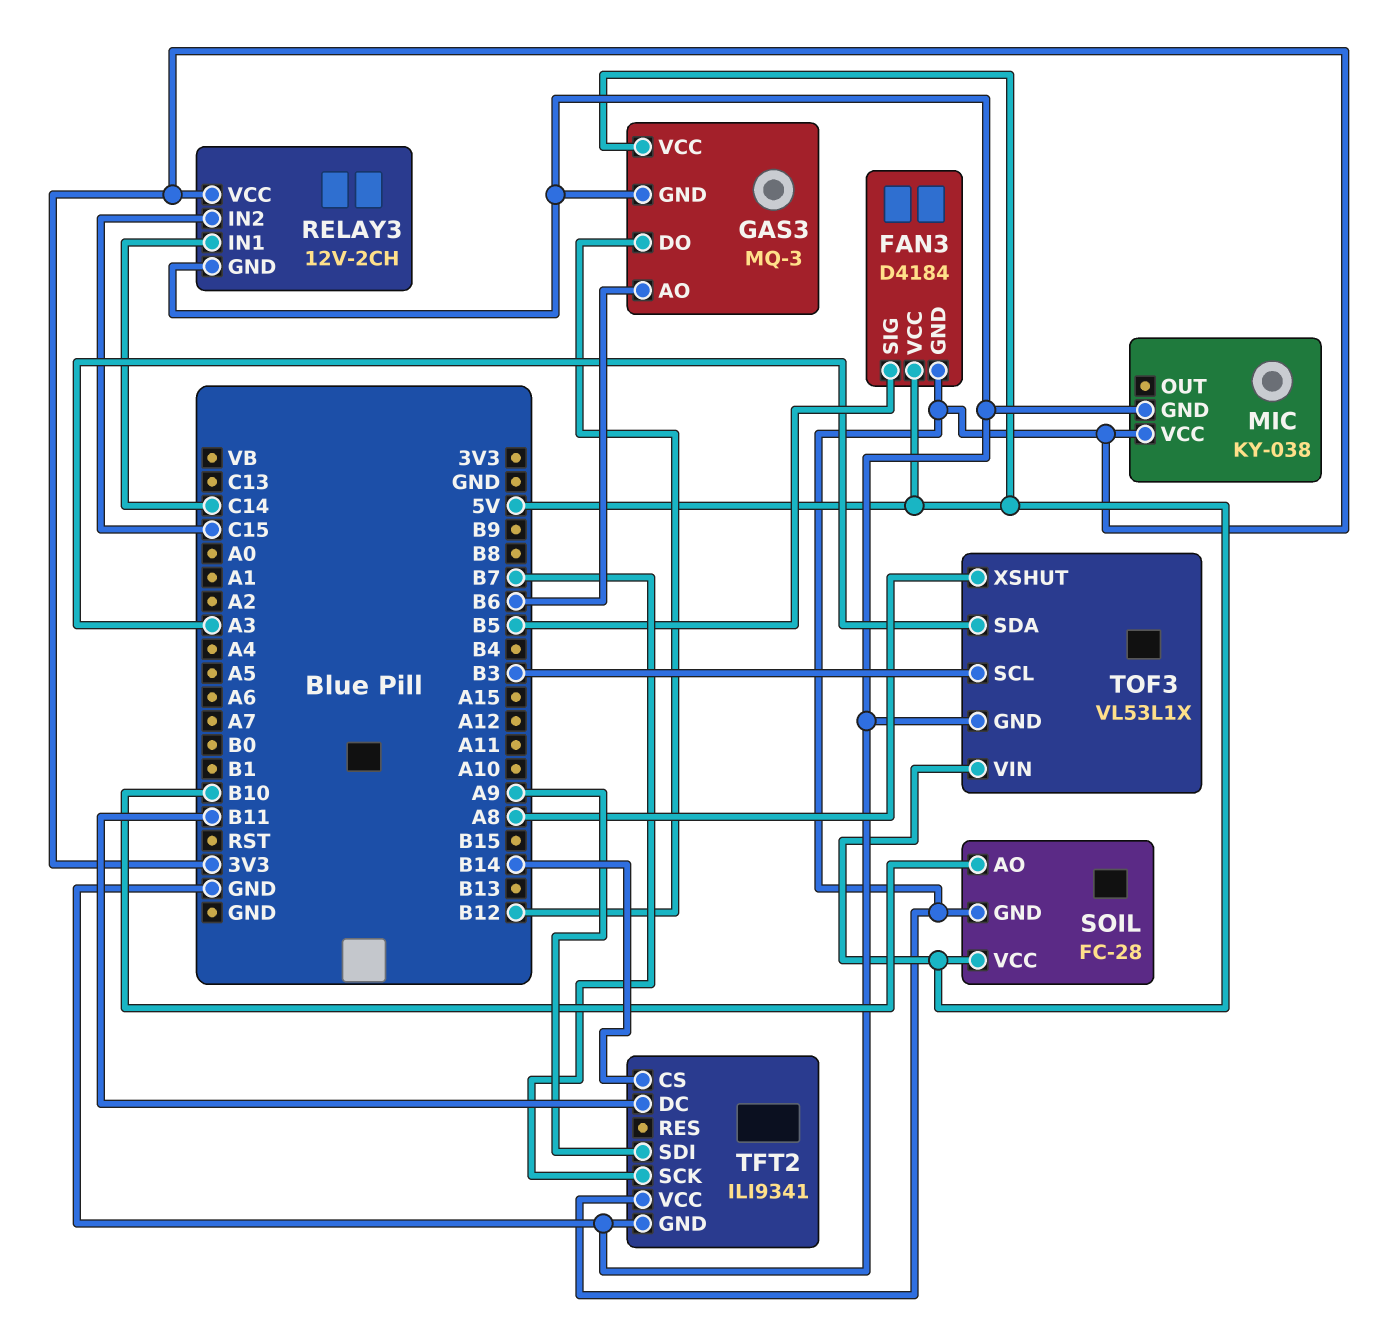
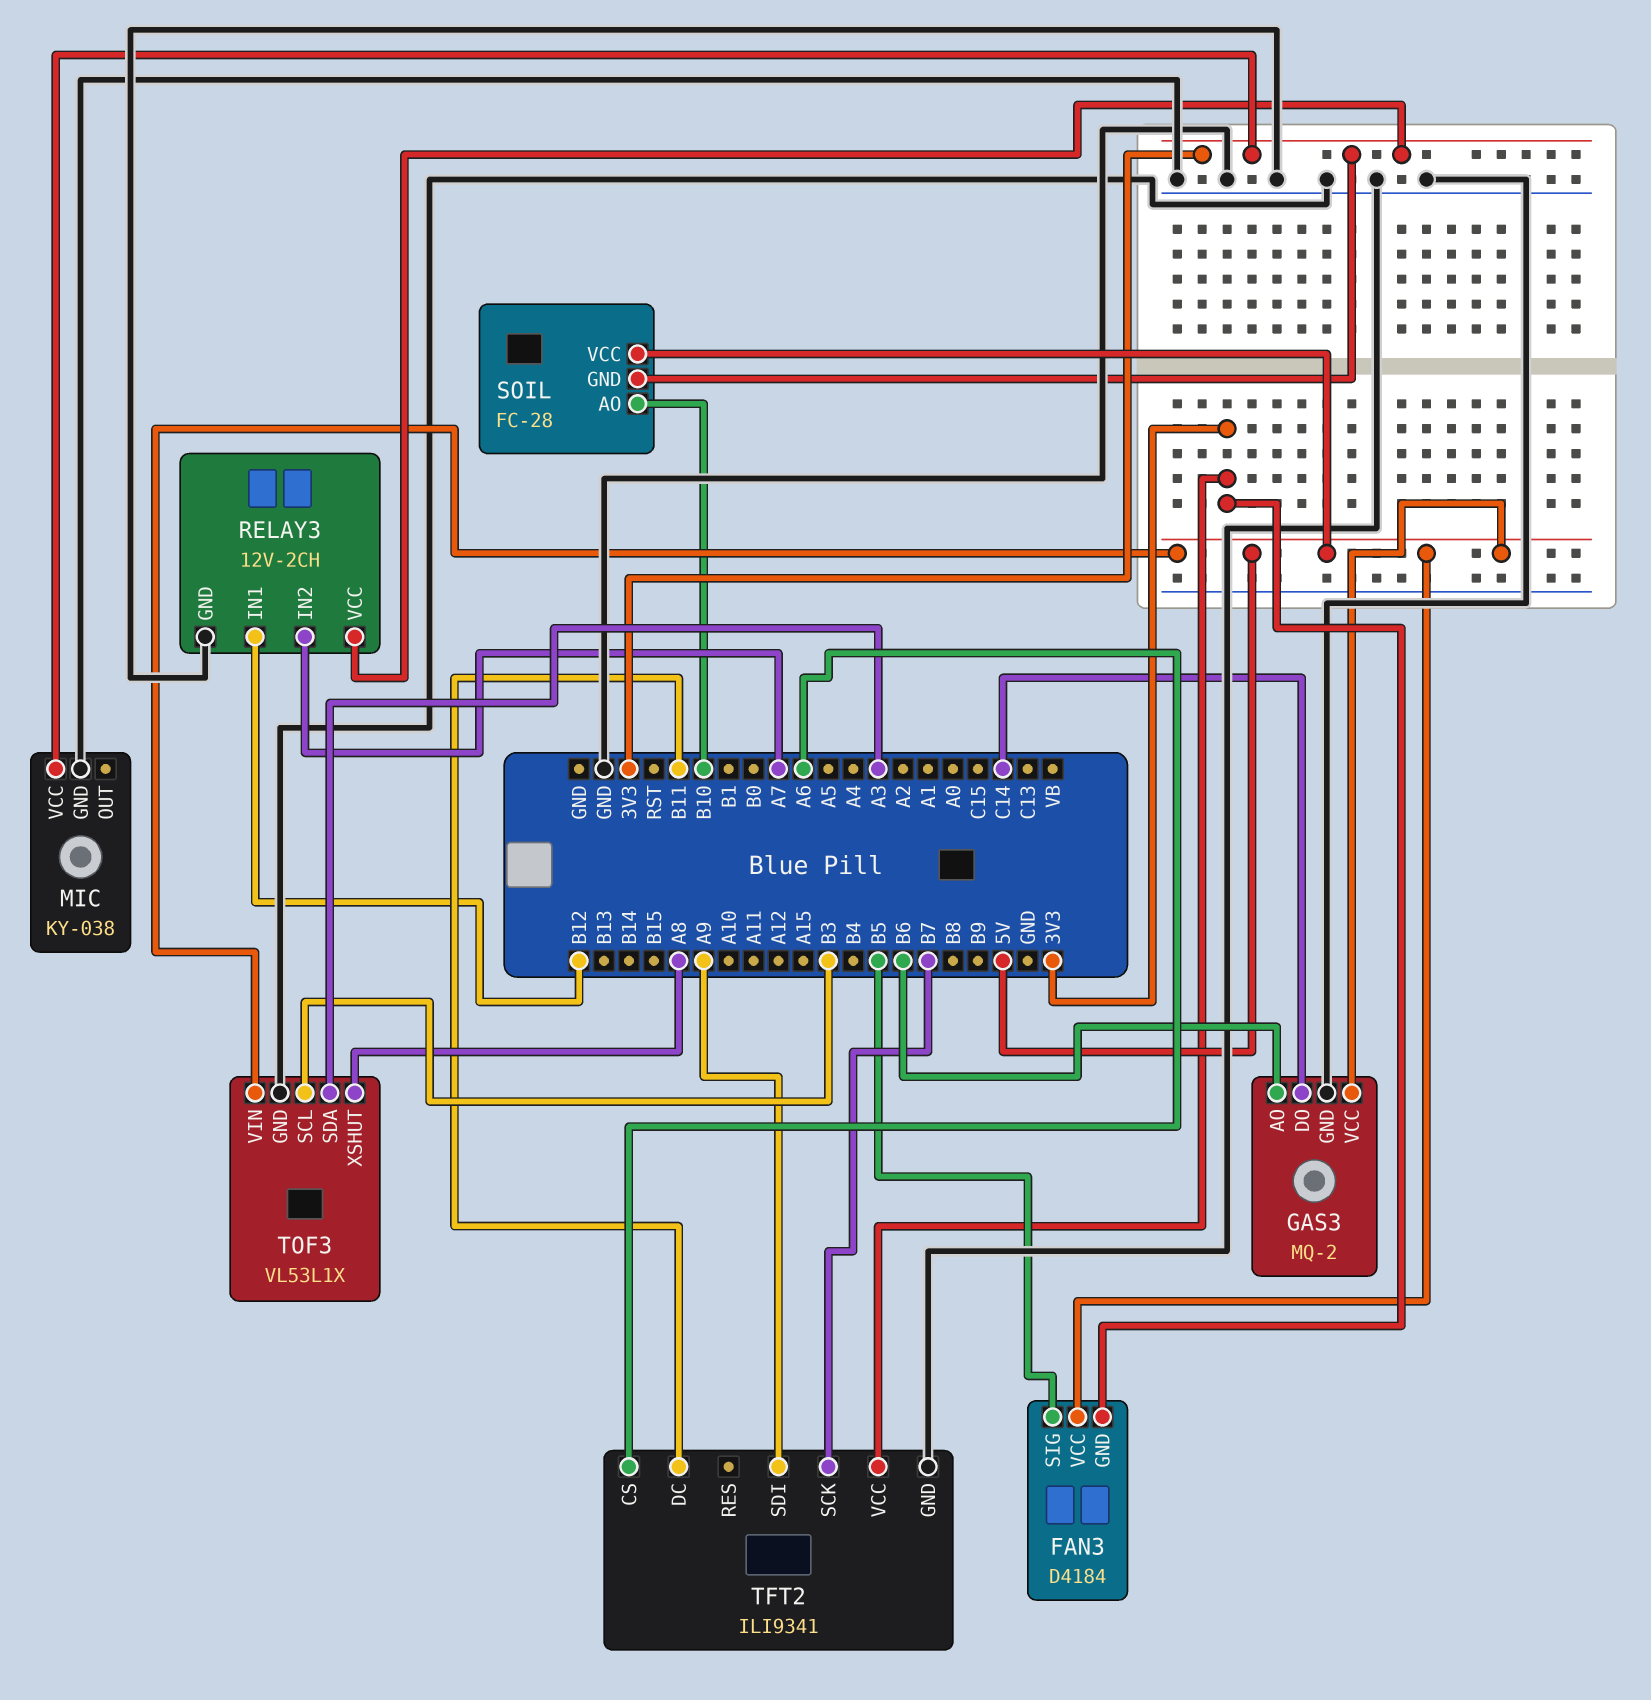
GAS3: MQ-3 -> MQ-2
GAS3 pin DO: B12 -> C14
RELAY3 pin IN1: C14 -> B12
RELAY3 pin IN2: C15 -> A7
TFT2 pin CS: B14 -> A6

